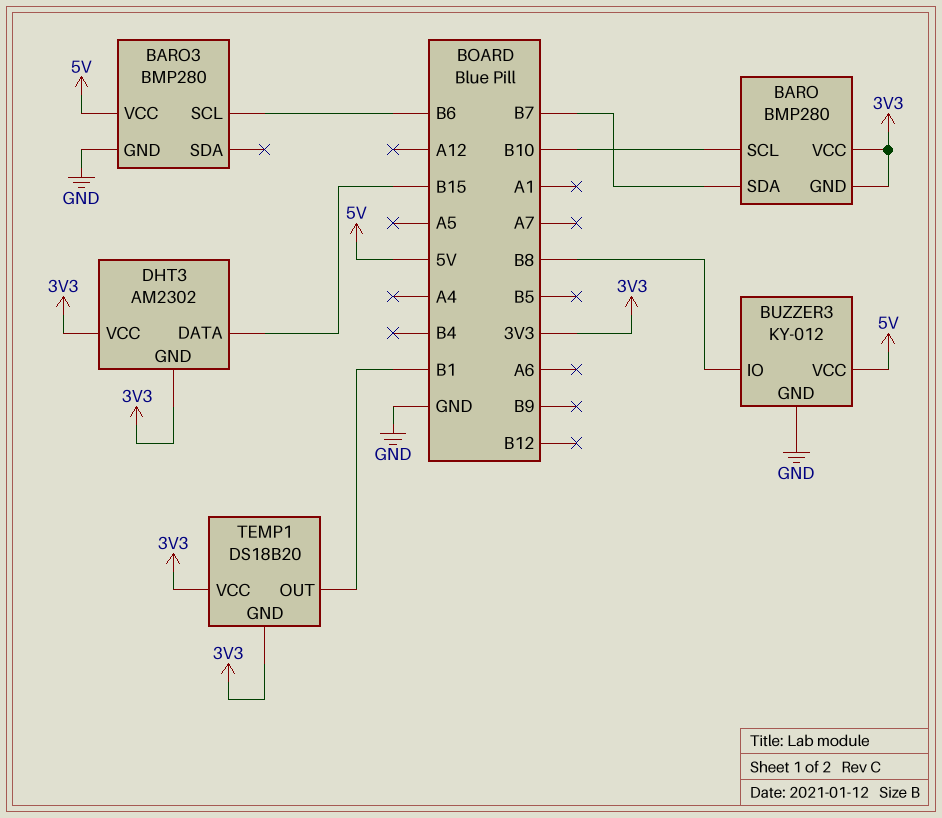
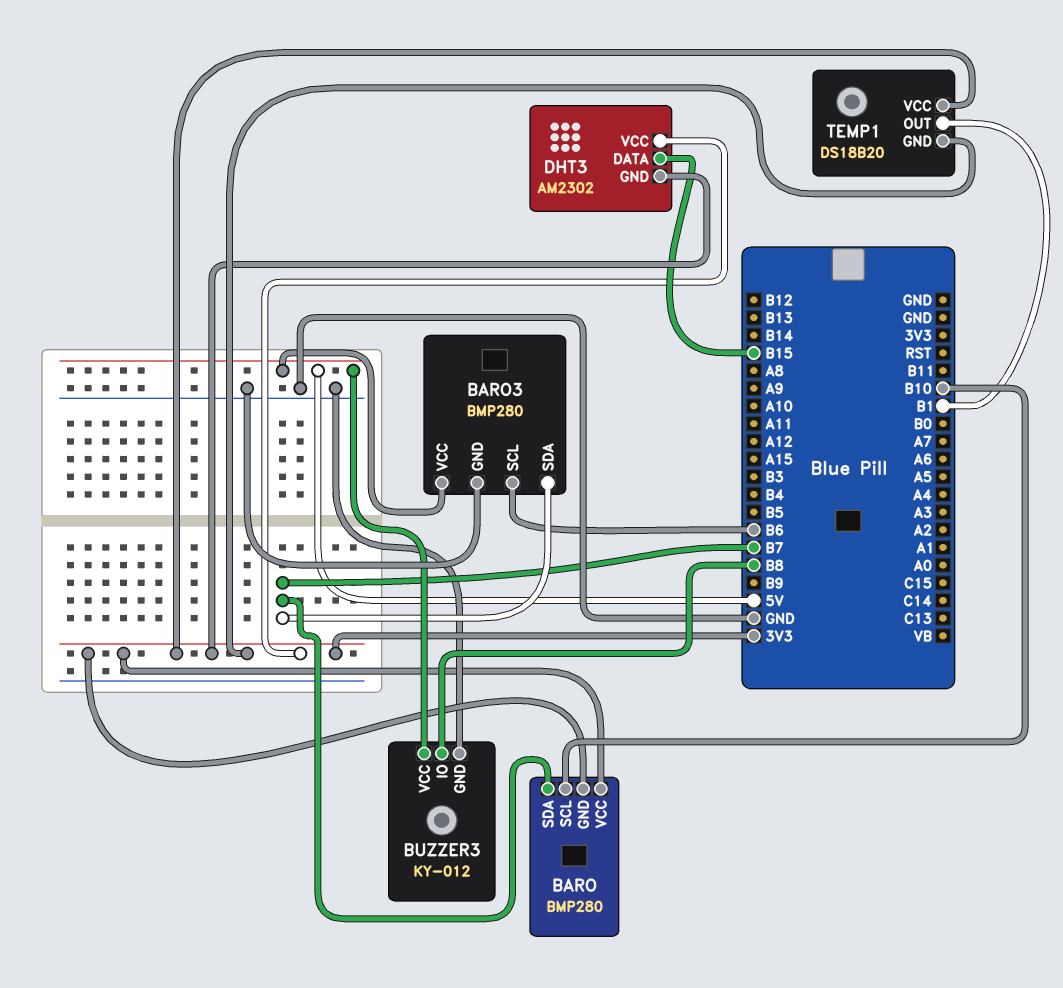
BARO3 pin SDA: none -> B7

